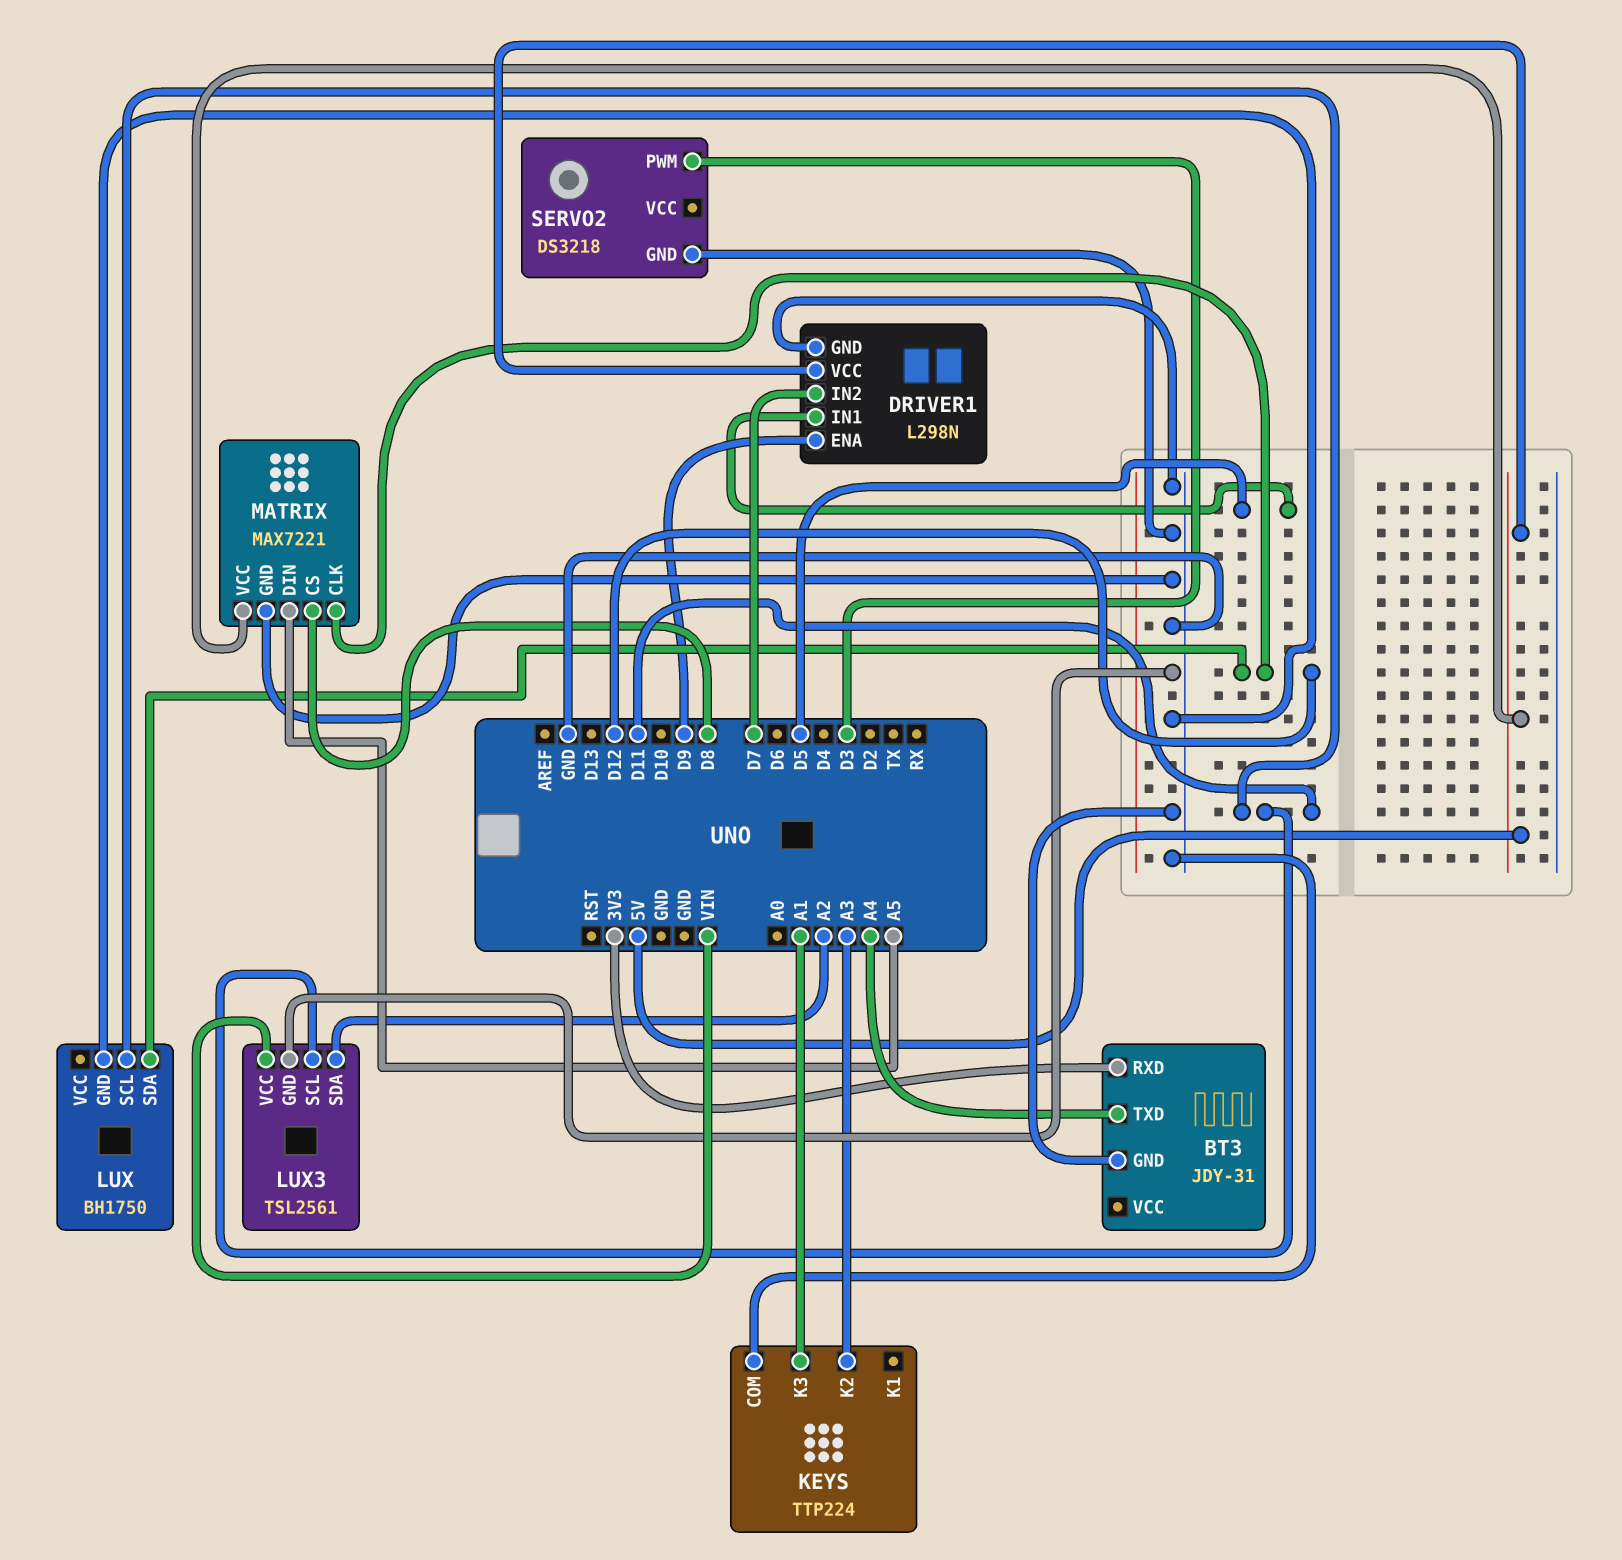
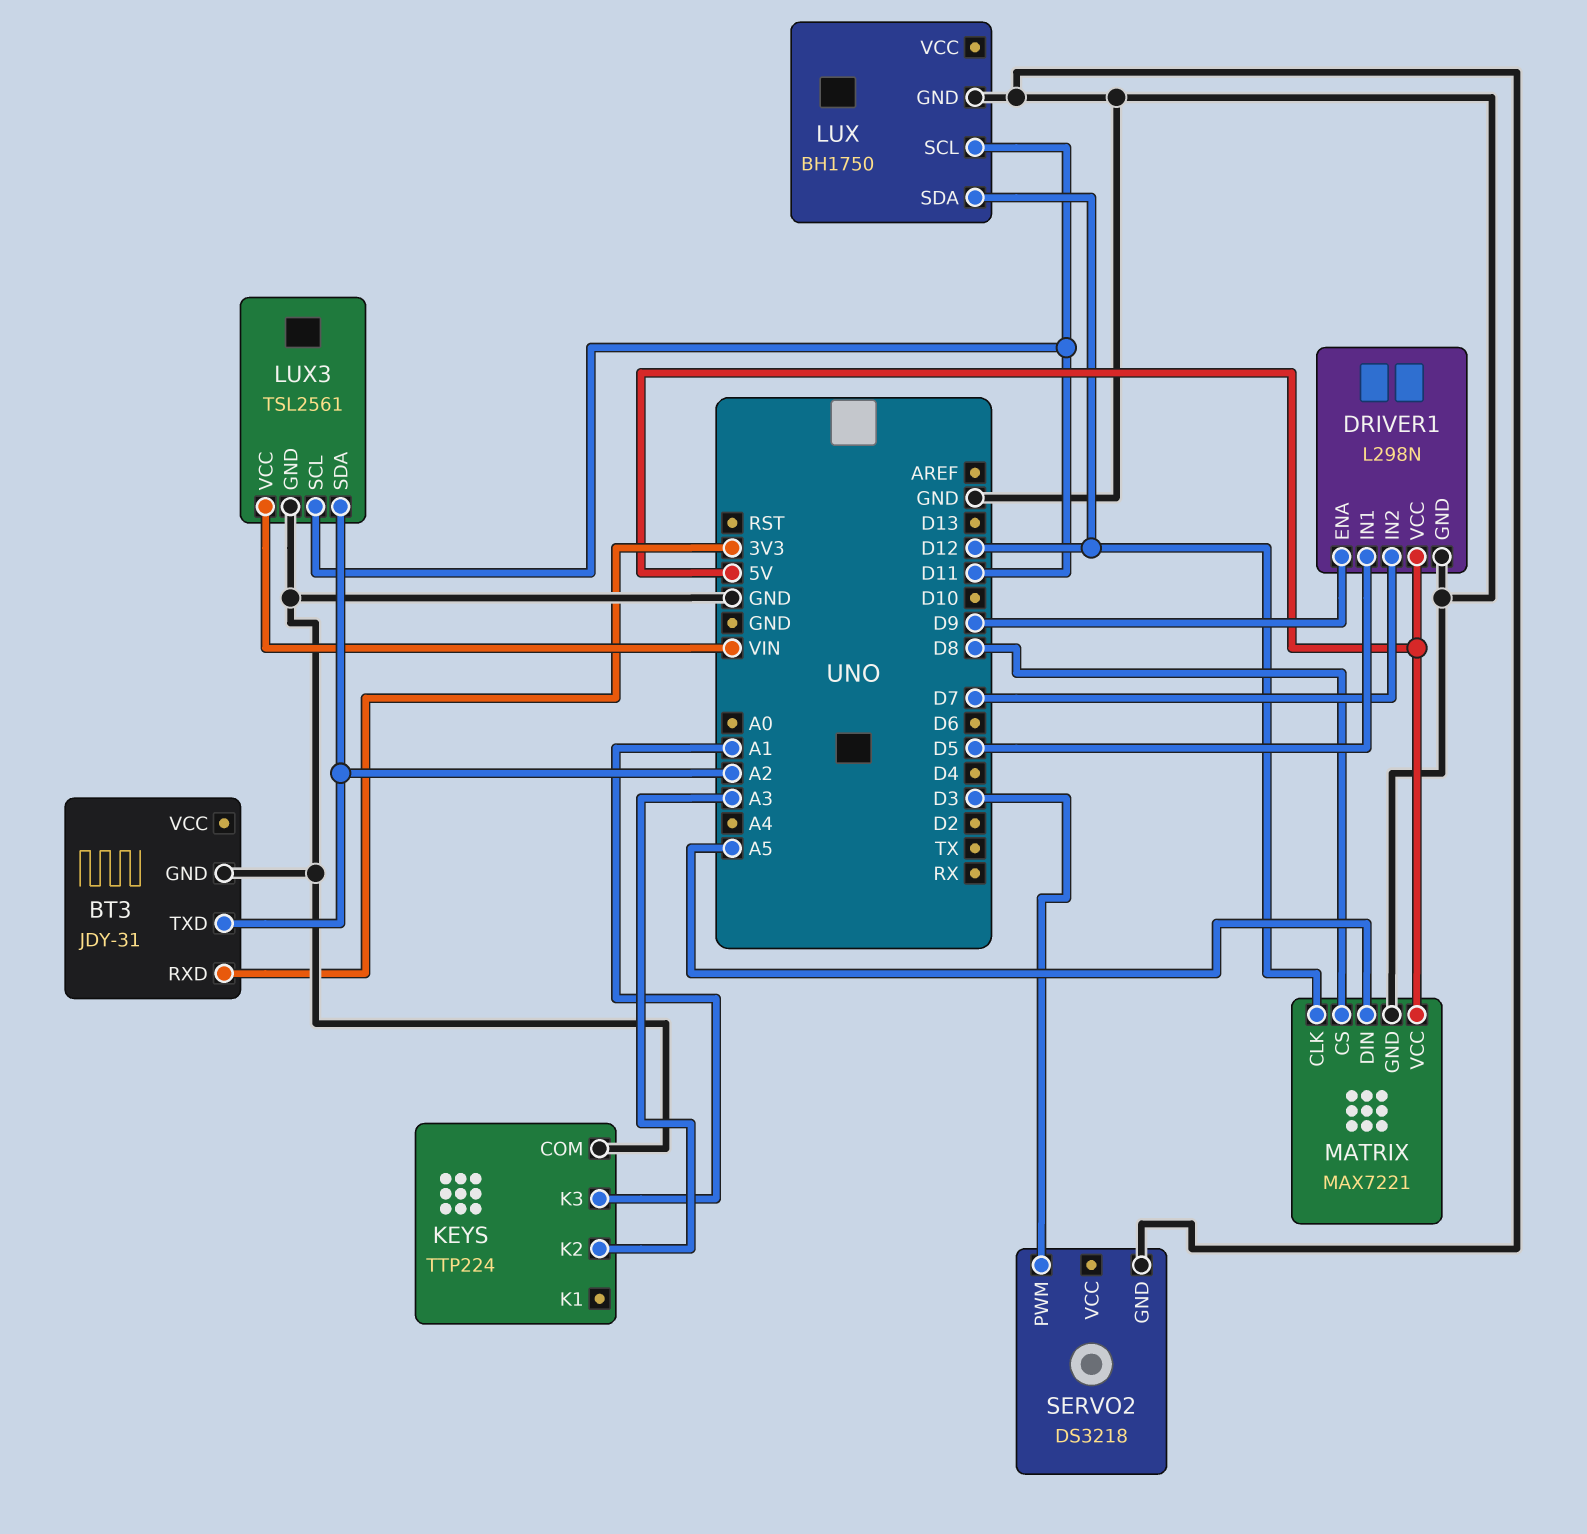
BT3 pin TXD: A4 -> A2

